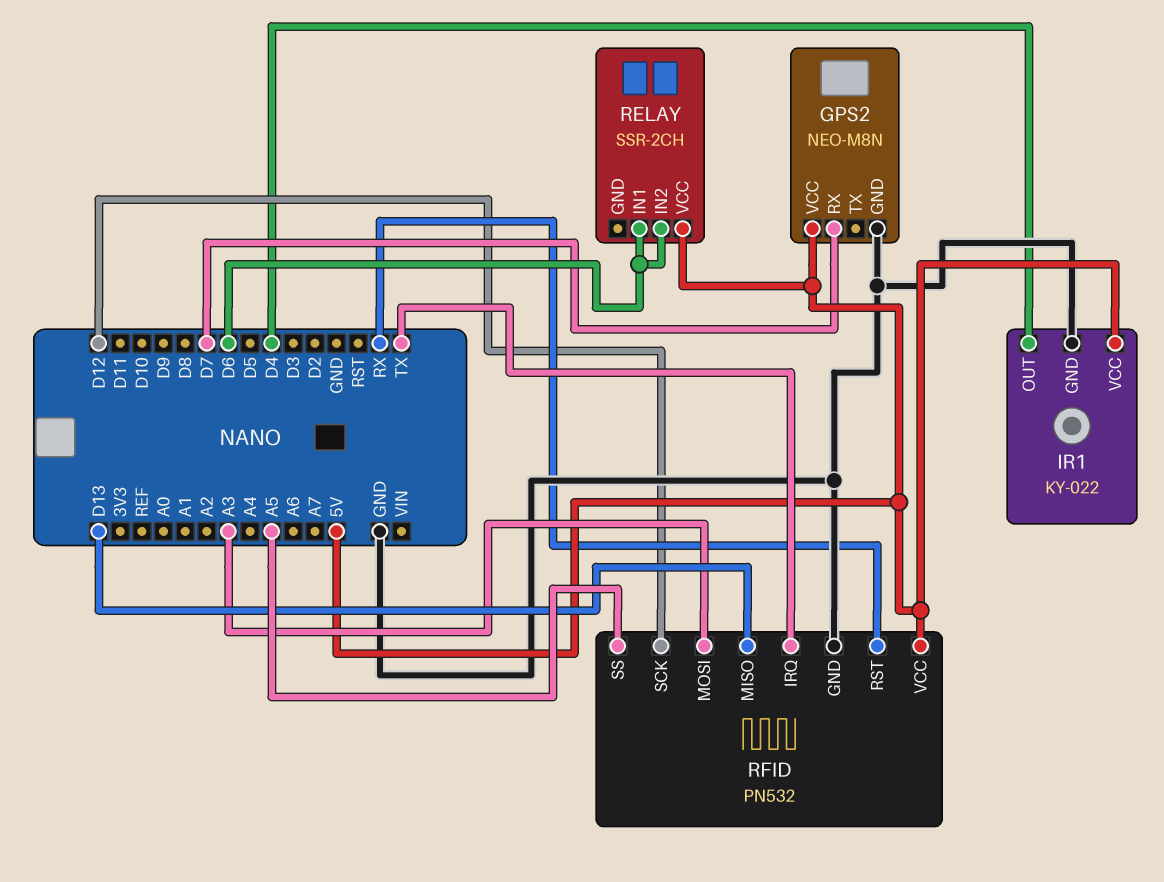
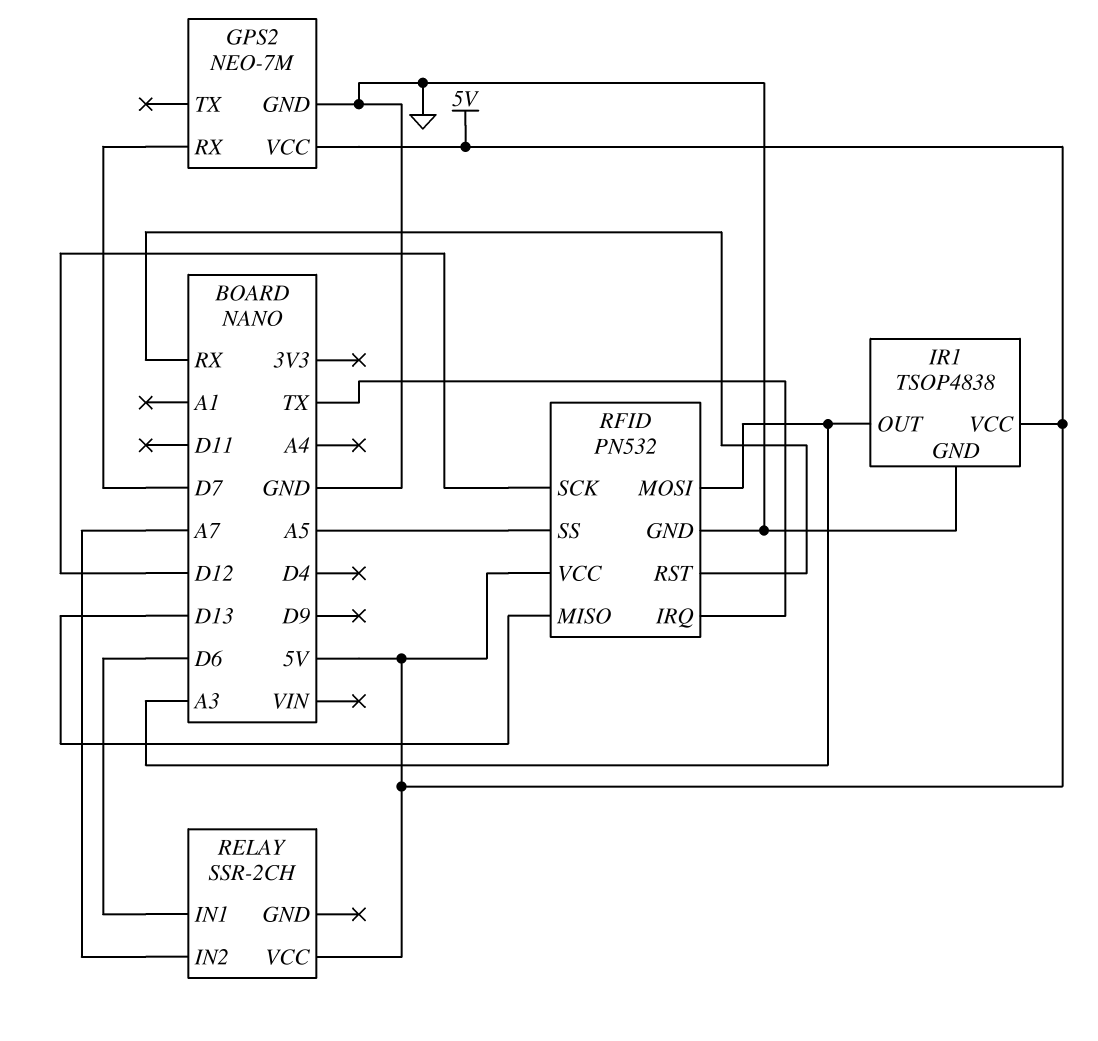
GPS2: NEO-M8N -> NEO-7M
IR1: KY-022 -> TSOP4838
IR1 pin OUT: D4 -> A3
RELAY pin IN2: D6 -> A7

